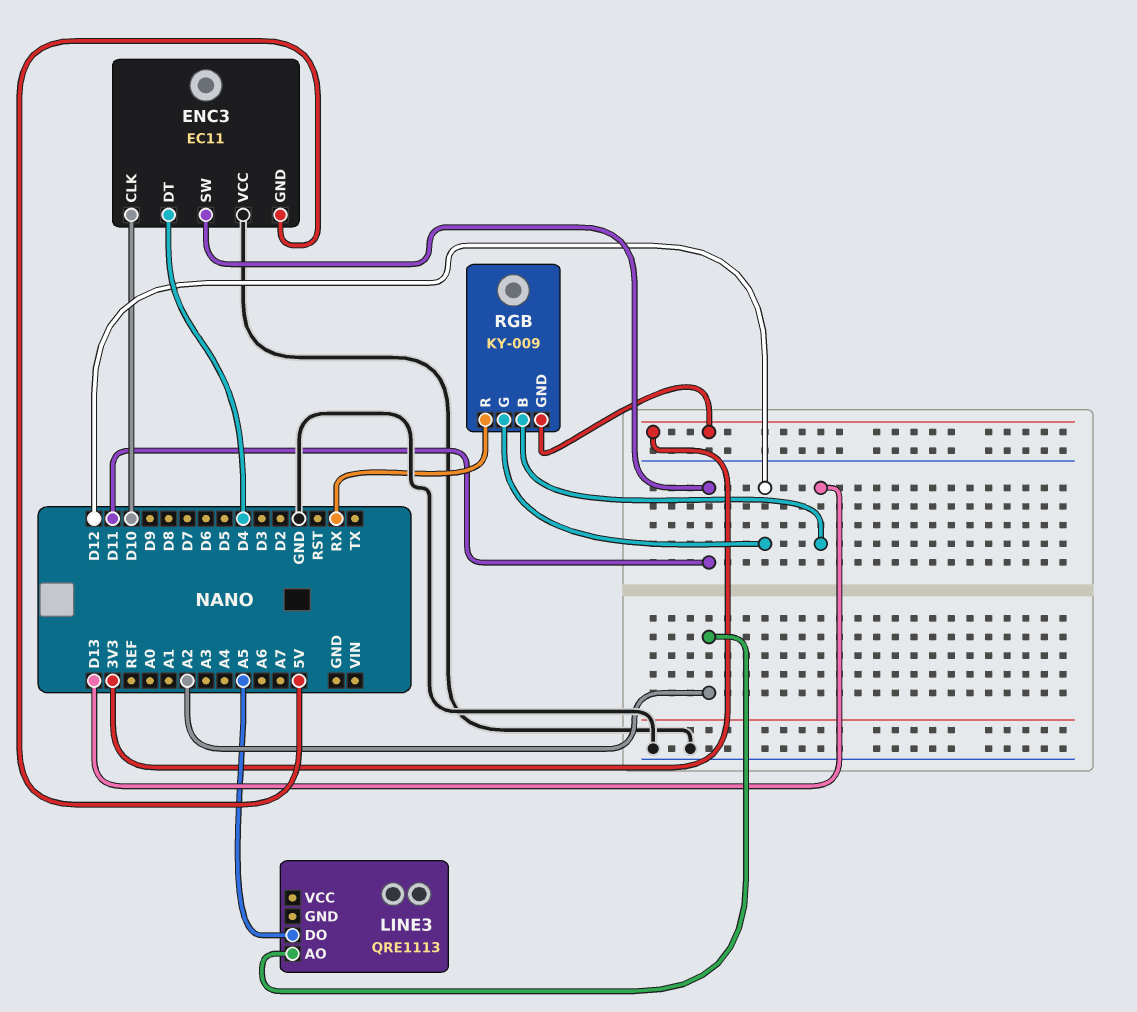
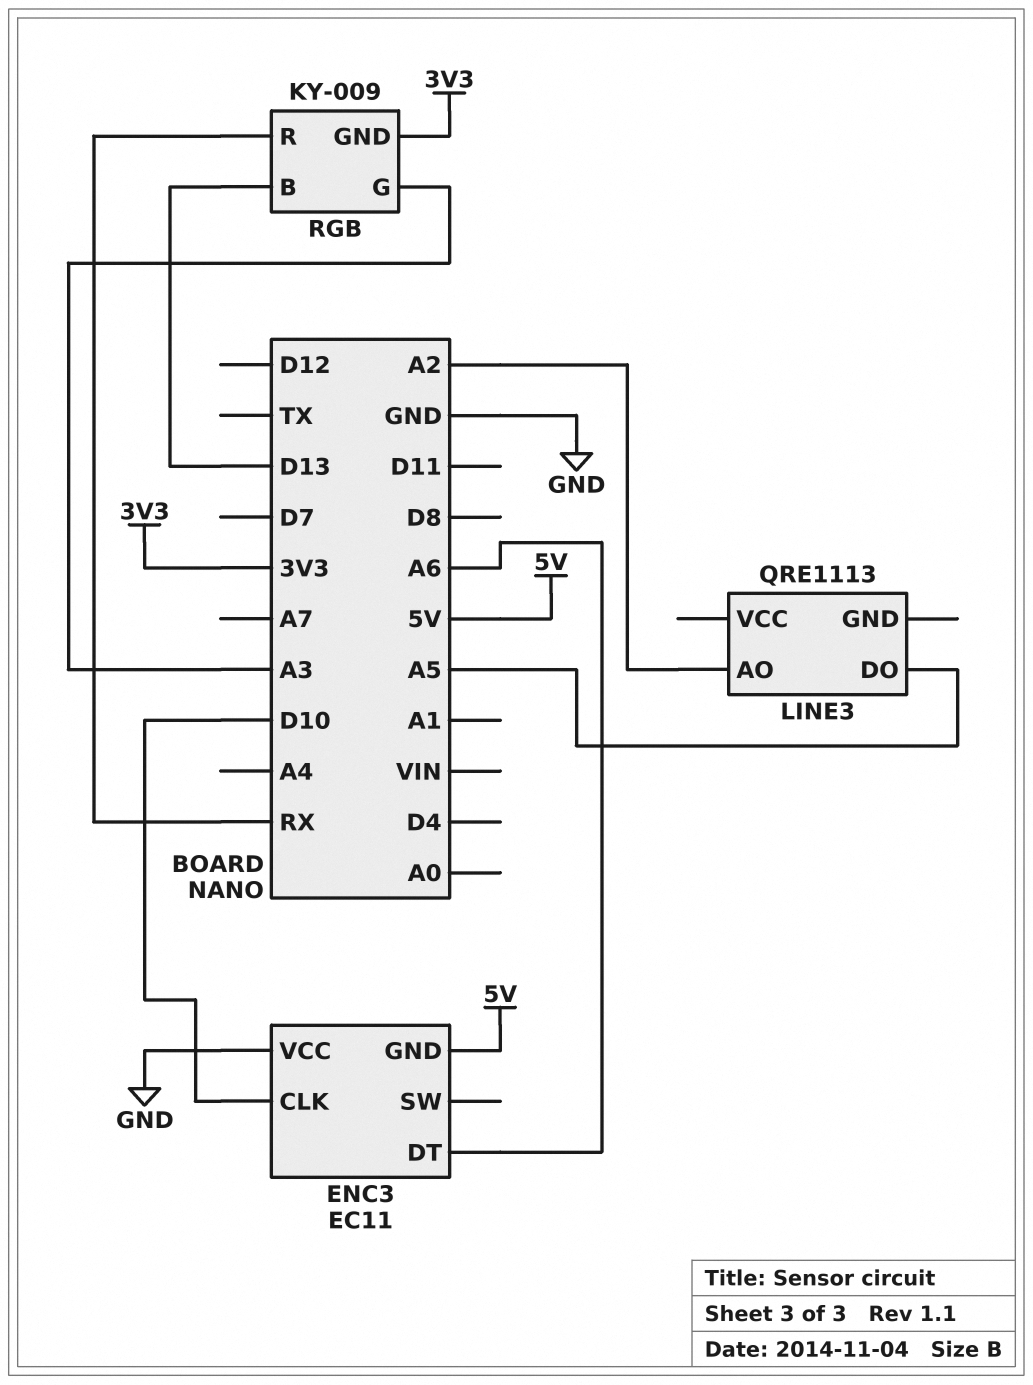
ENC3 pin DT: D4 -> A6
ENC3 pin SW: D11 -> none
RGB pin G: D12 -> A3

